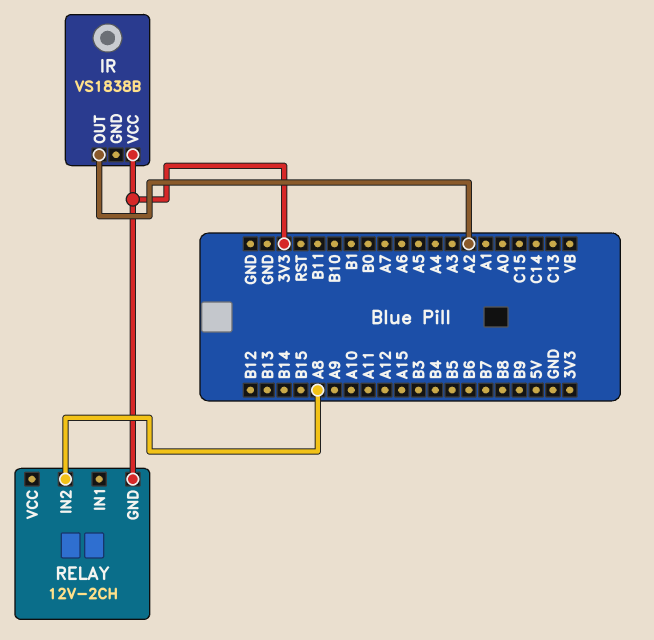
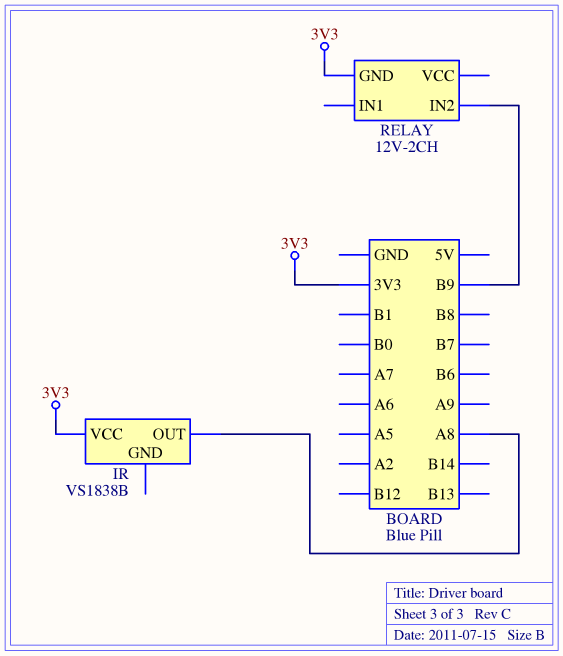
IR pin OUT: A2 -> A8
RELAY pin IN2: A8 -> B9

